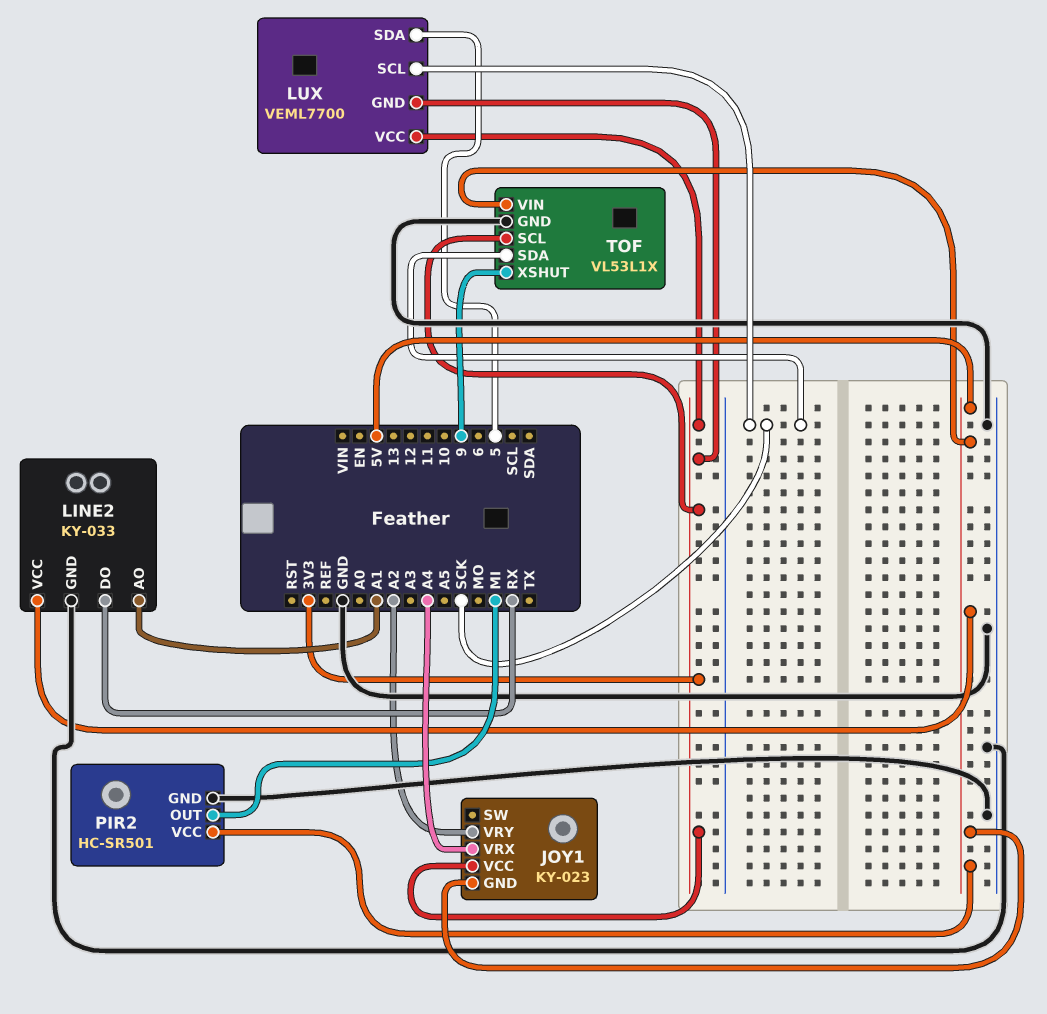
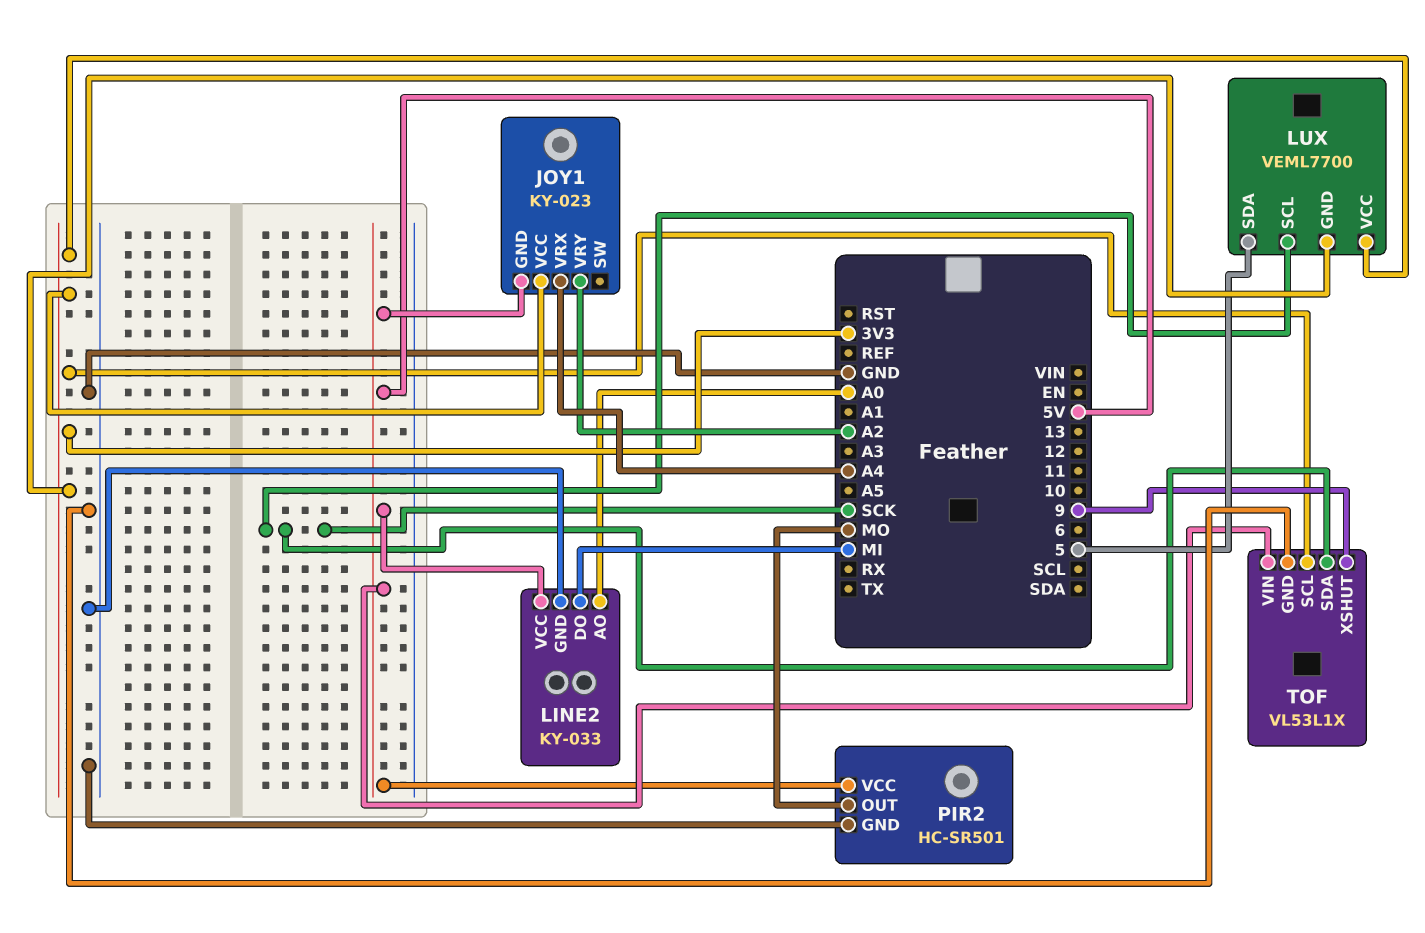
LINE2 pin AO: A1 -> A0
LINE2 pin DO: RX -> MI
PIR2 pin OUT: MI -> MO

